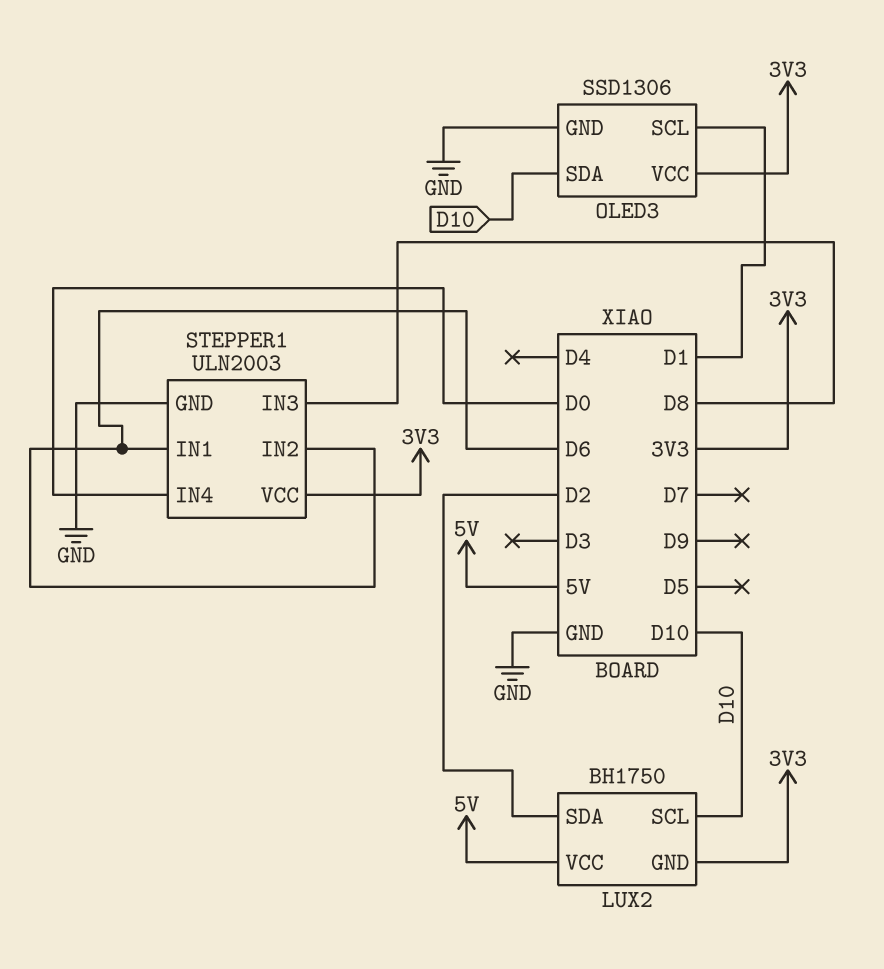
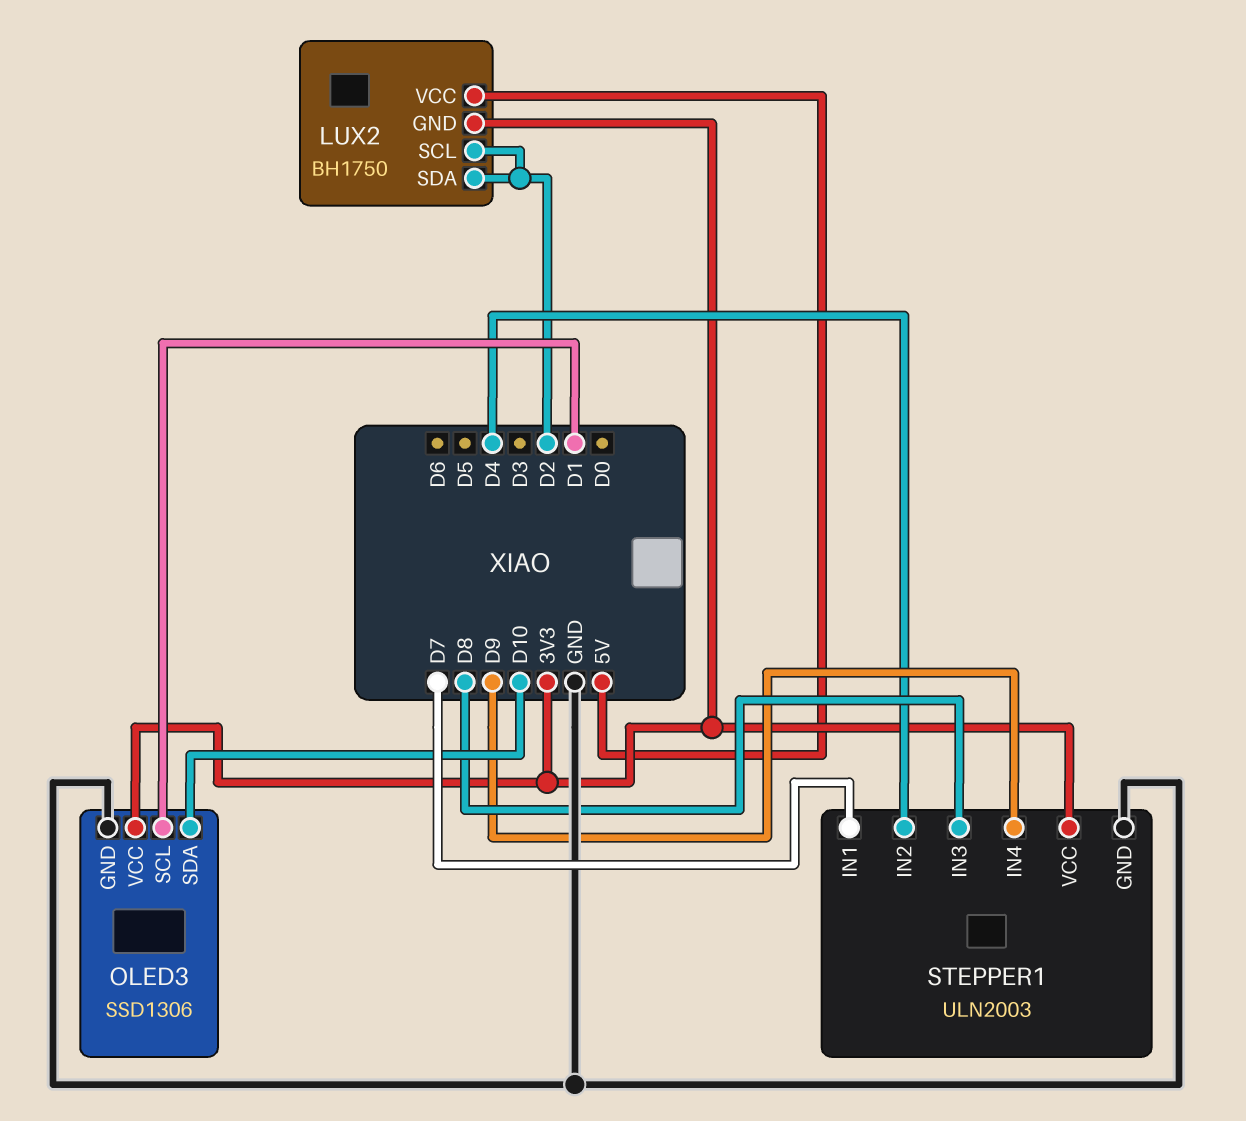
LUX2 pin SCL: D10 -> D2
STEPPER1 pin IN1: D6 -> D7
STEPPER1 pin IN2: D6 -> D4
STEPPER1 pin IN4: D0 -> D9

